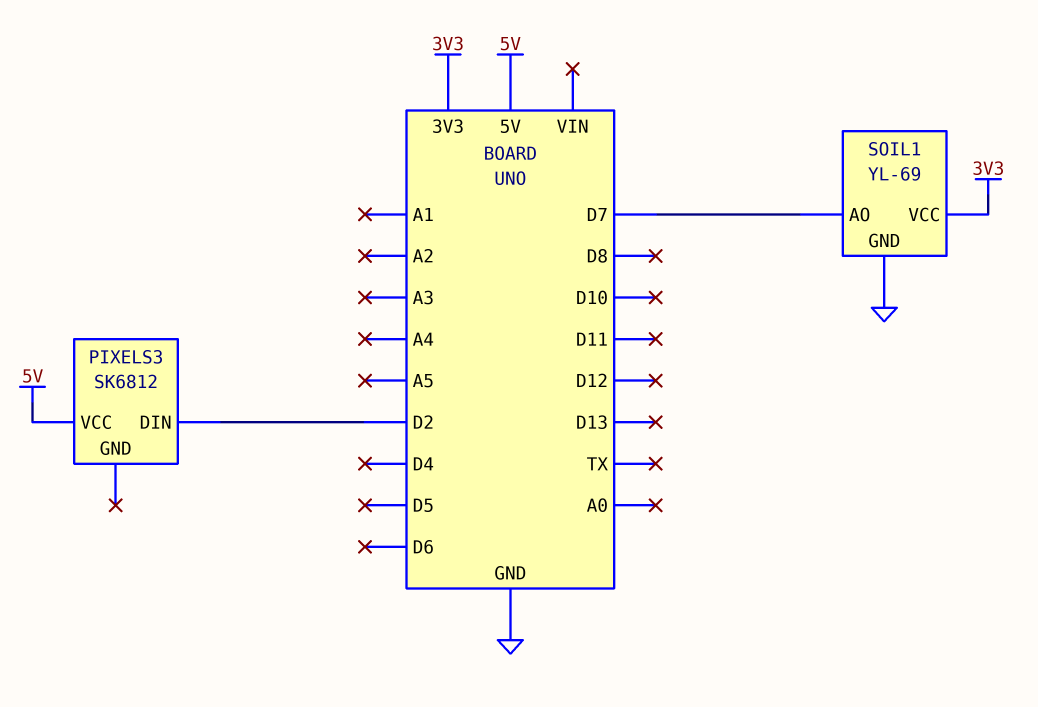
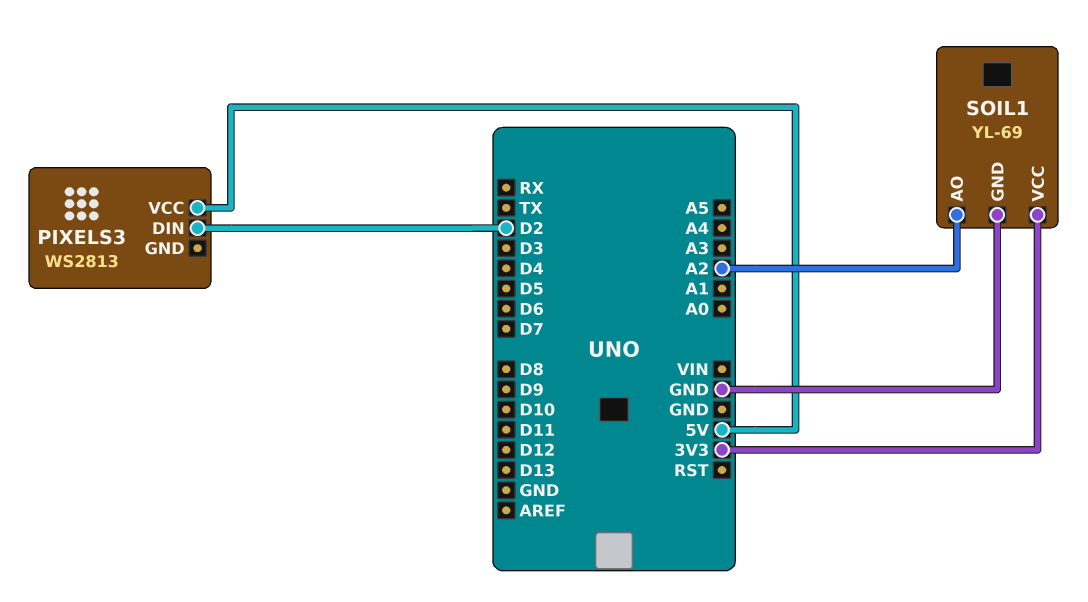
PIXELS3: SK6812 -> WS2813
SOIL1 pin AO: D7 -> A2

